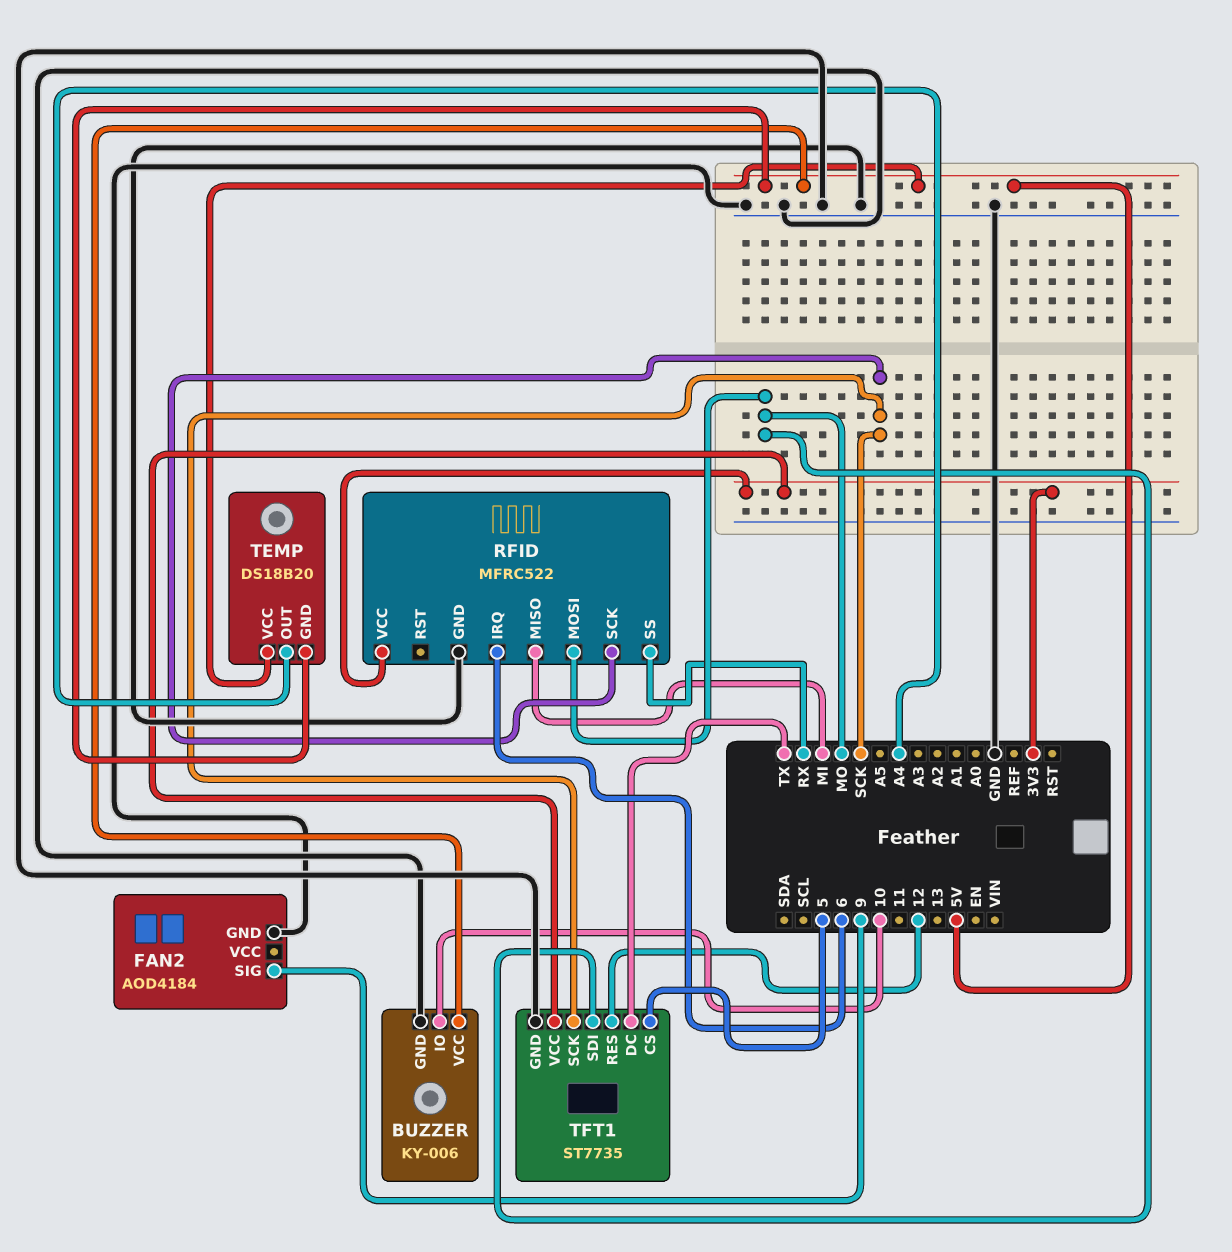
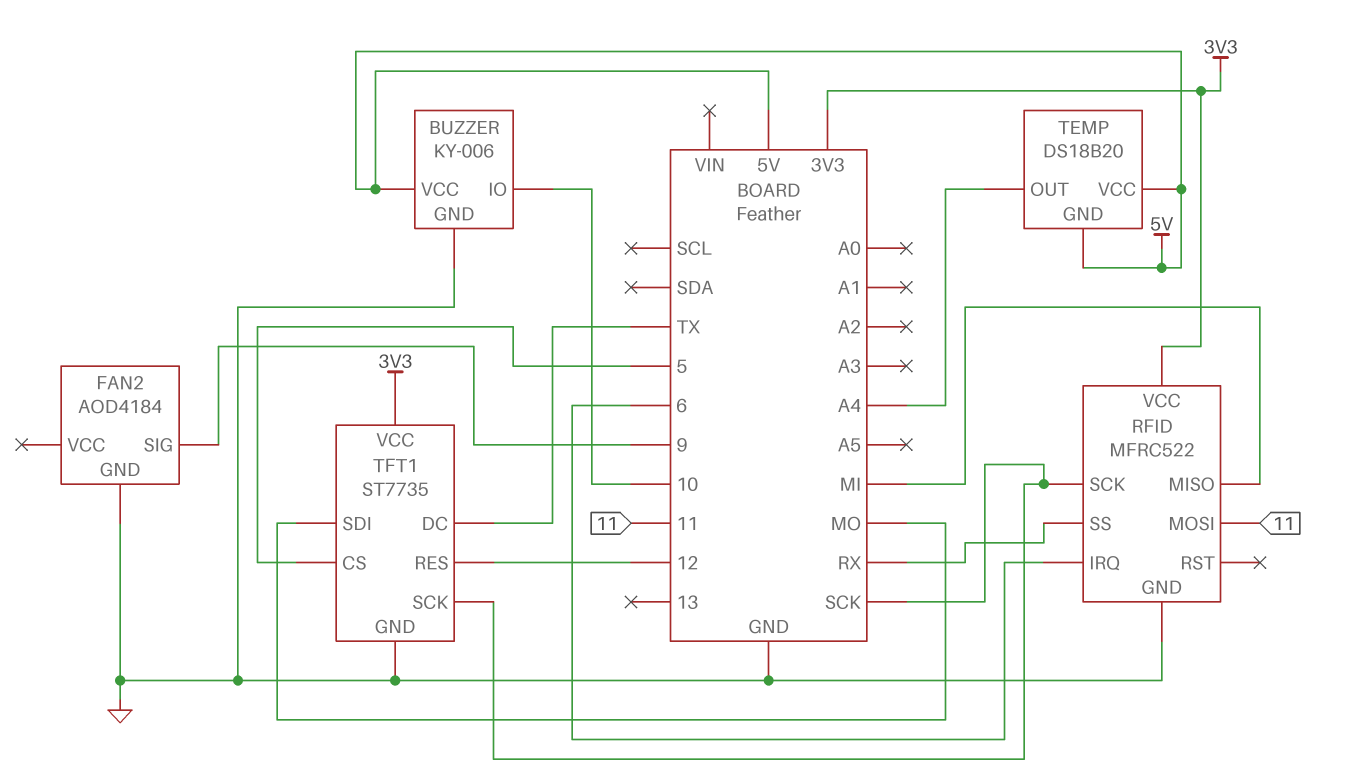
RFID pin MOSI: MO -> 11

